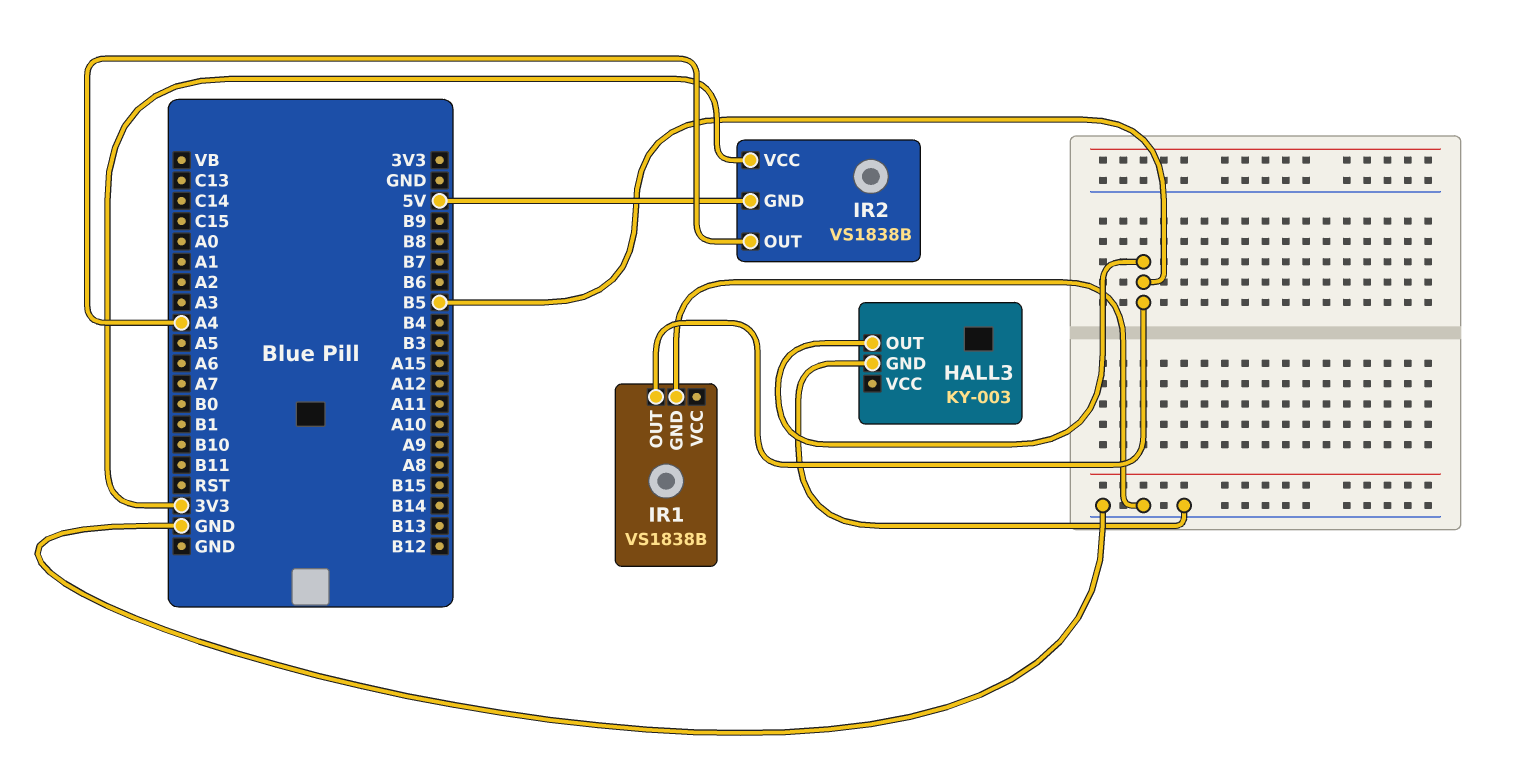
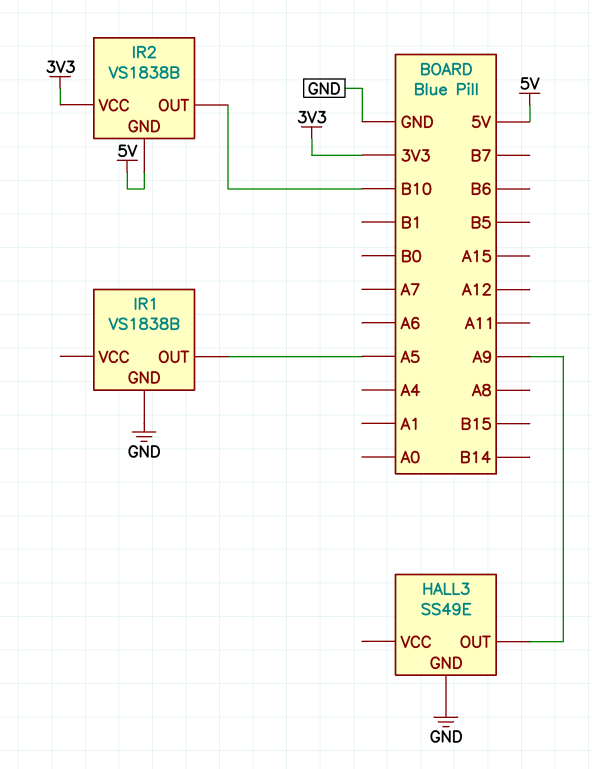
HALL3: KY-003 -> SS49E
HALL3 pin OUT: B5 -> A9
IR1 pin OUT: B5 -> A5
IR2 pin OUT: A4 -> B10

